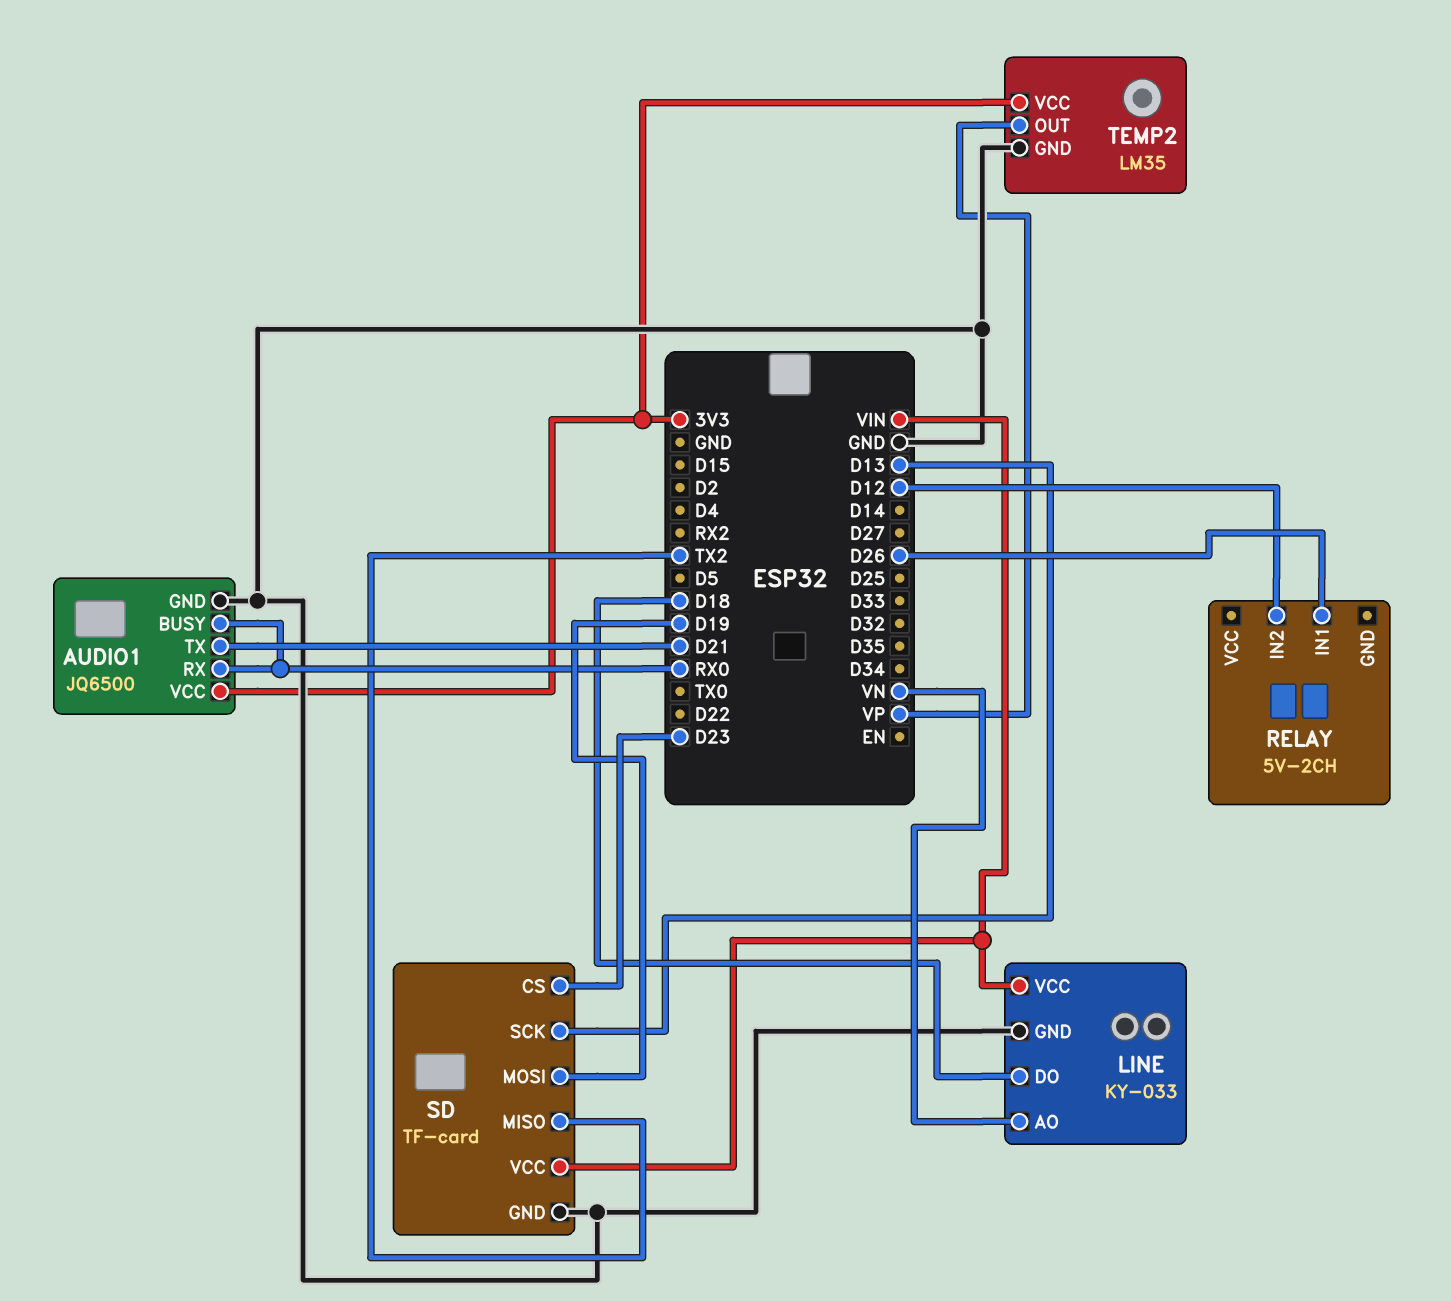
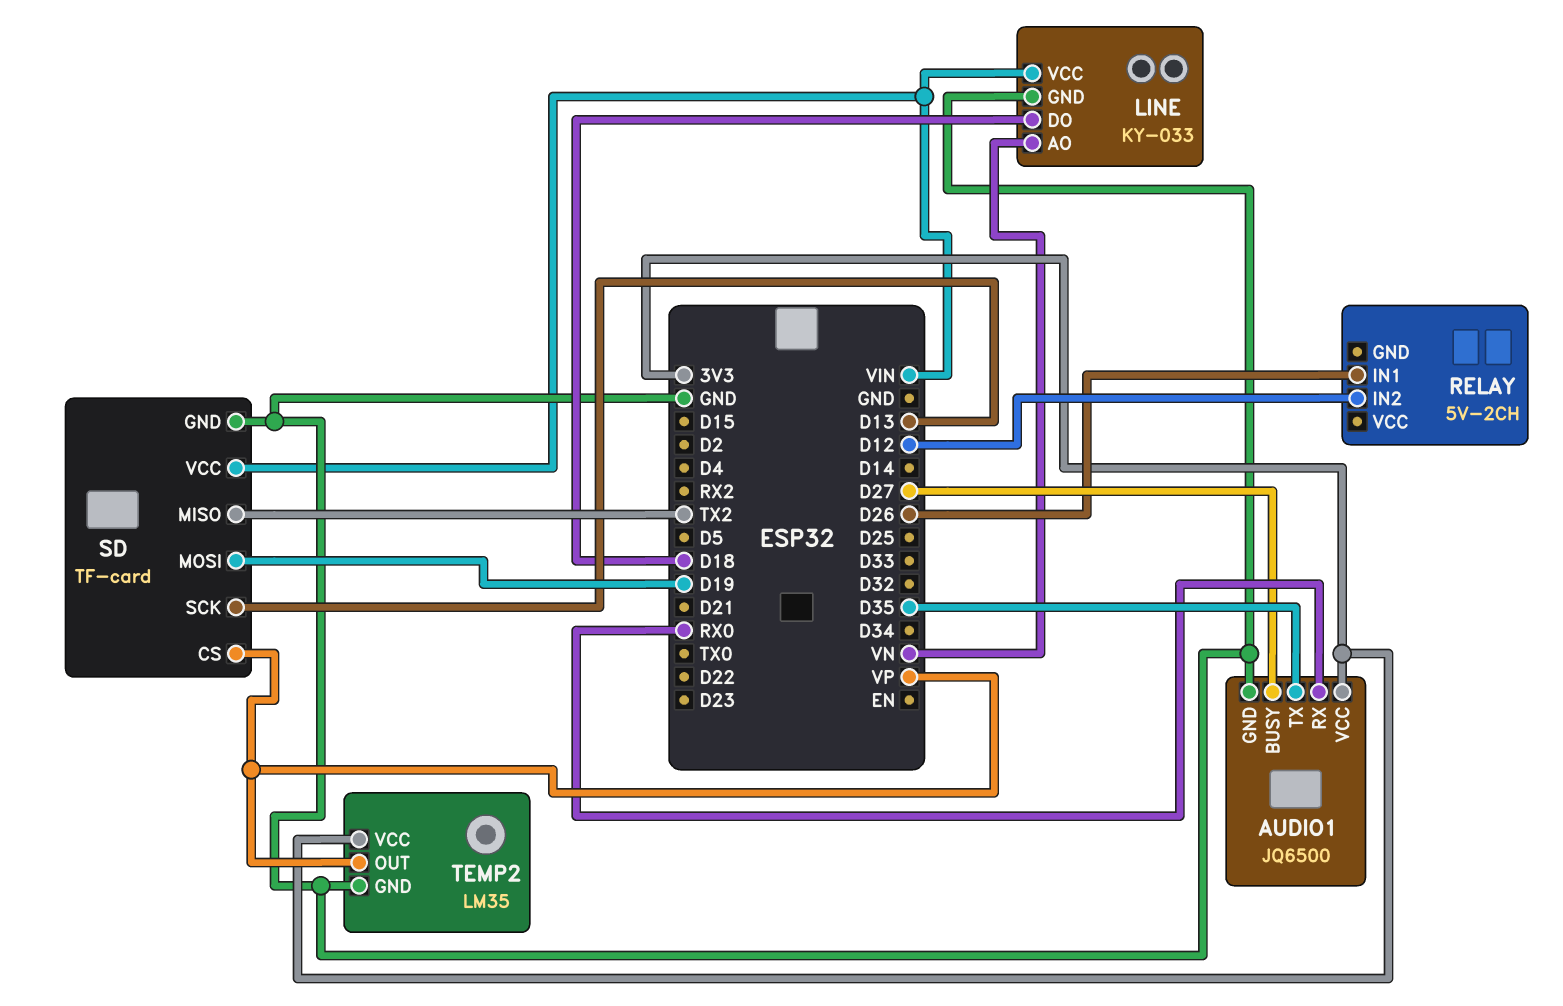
AUDIO1 pin BUSY: RX0 -> D27
AUDIO1 pin TX: D21 -> D35
SD pin CS: D23 -> VP

